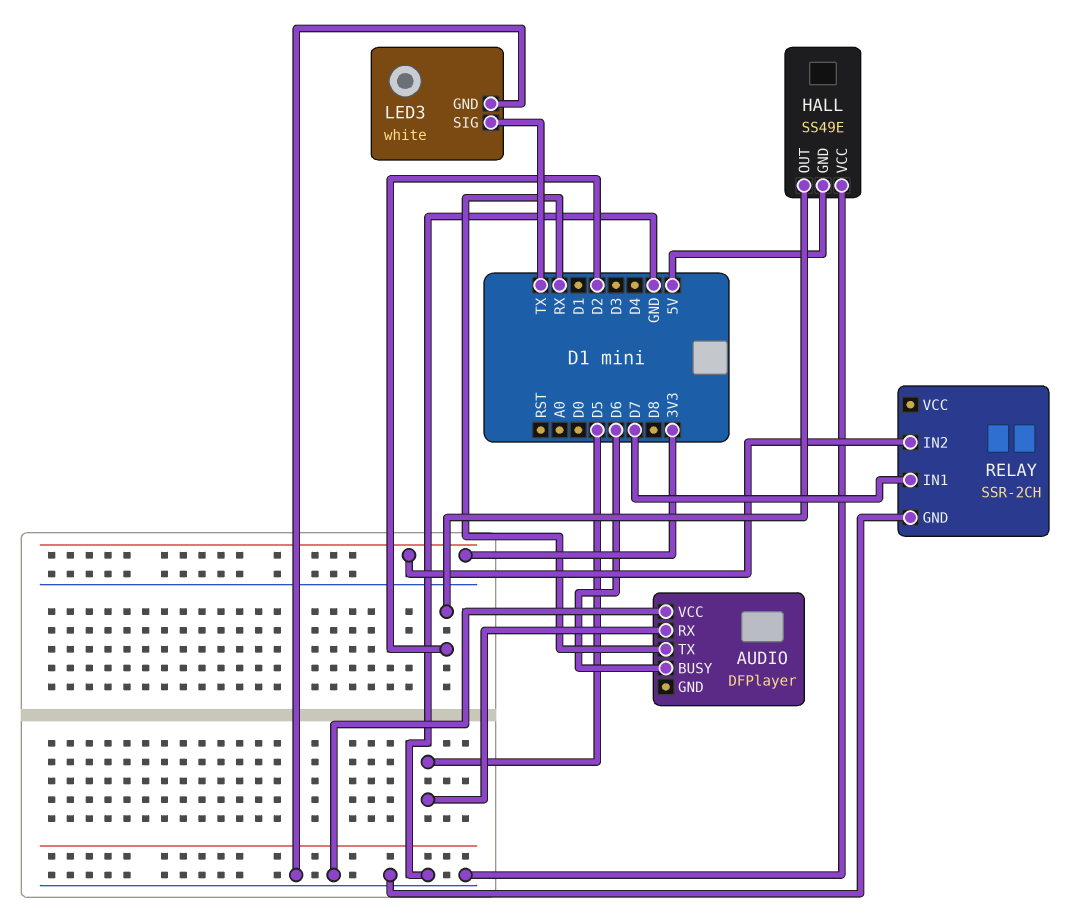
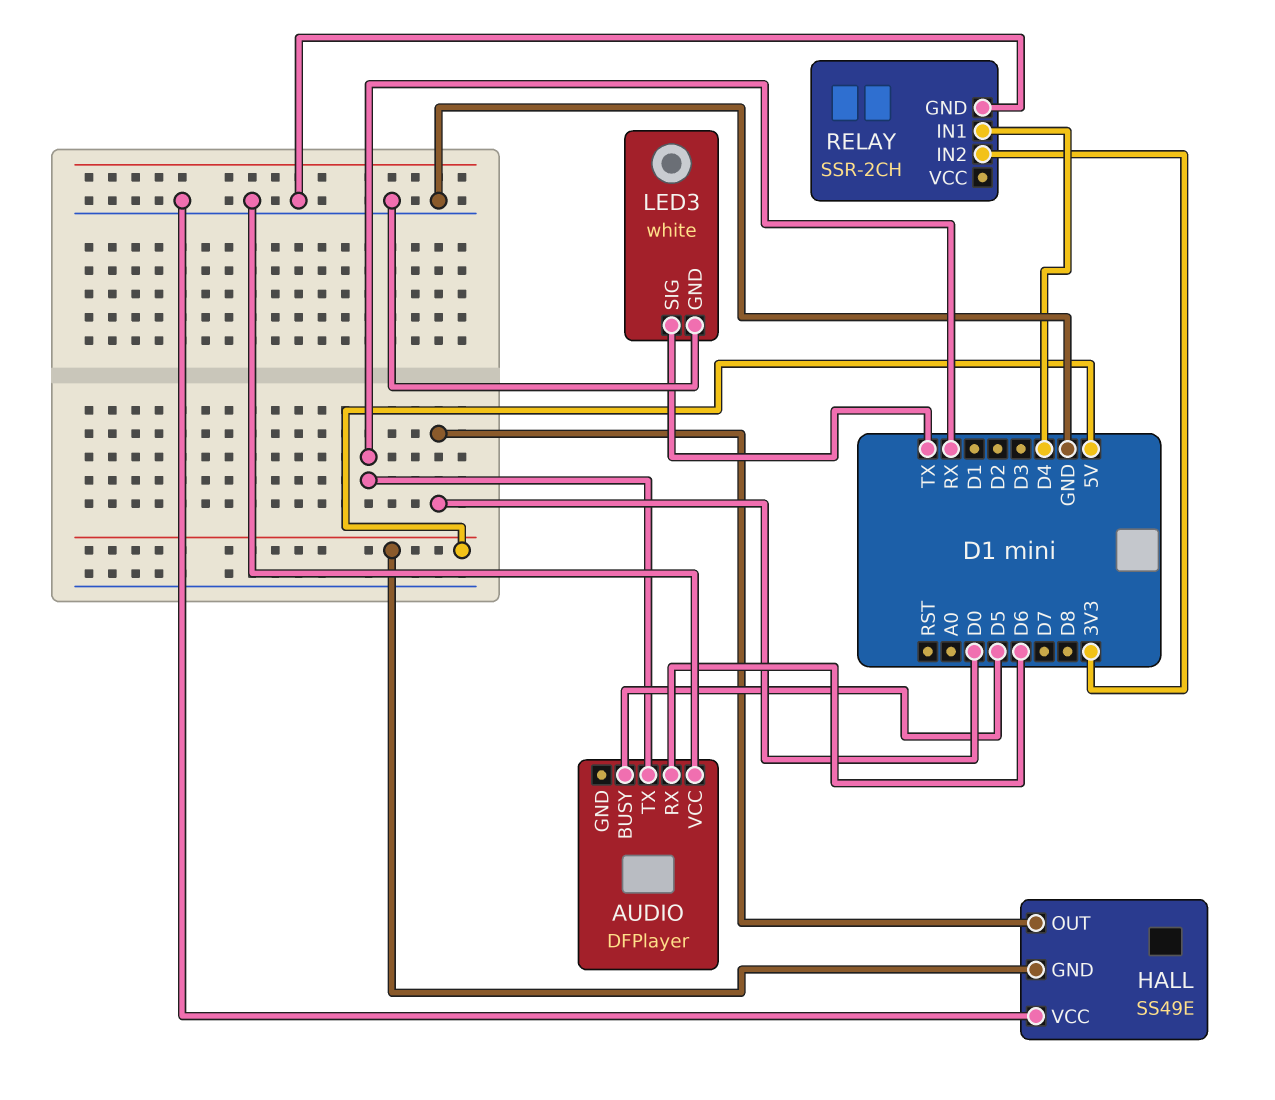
AUDIO pin BUSY: D6 -> D5
AUDIO pin RX: D5 -> D6
HALL pin OUT: D2 -> D0
RELAY pin IN1: D7 -> D4

